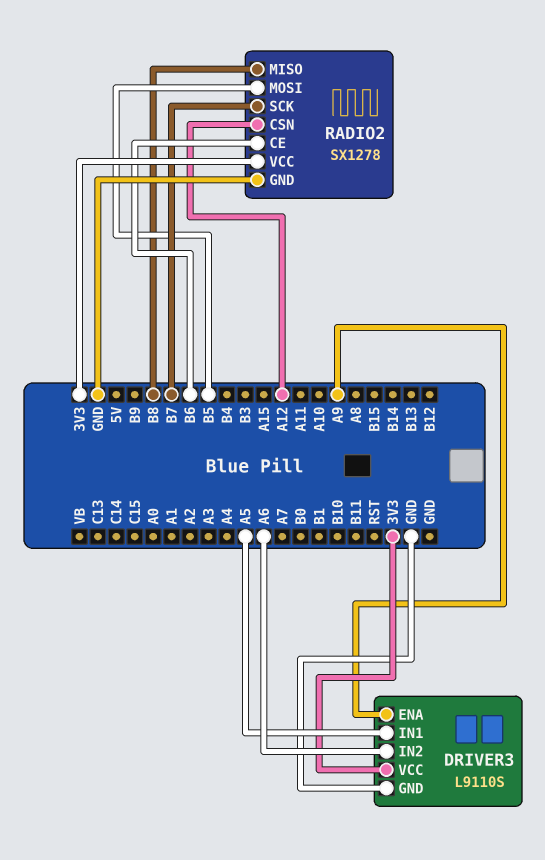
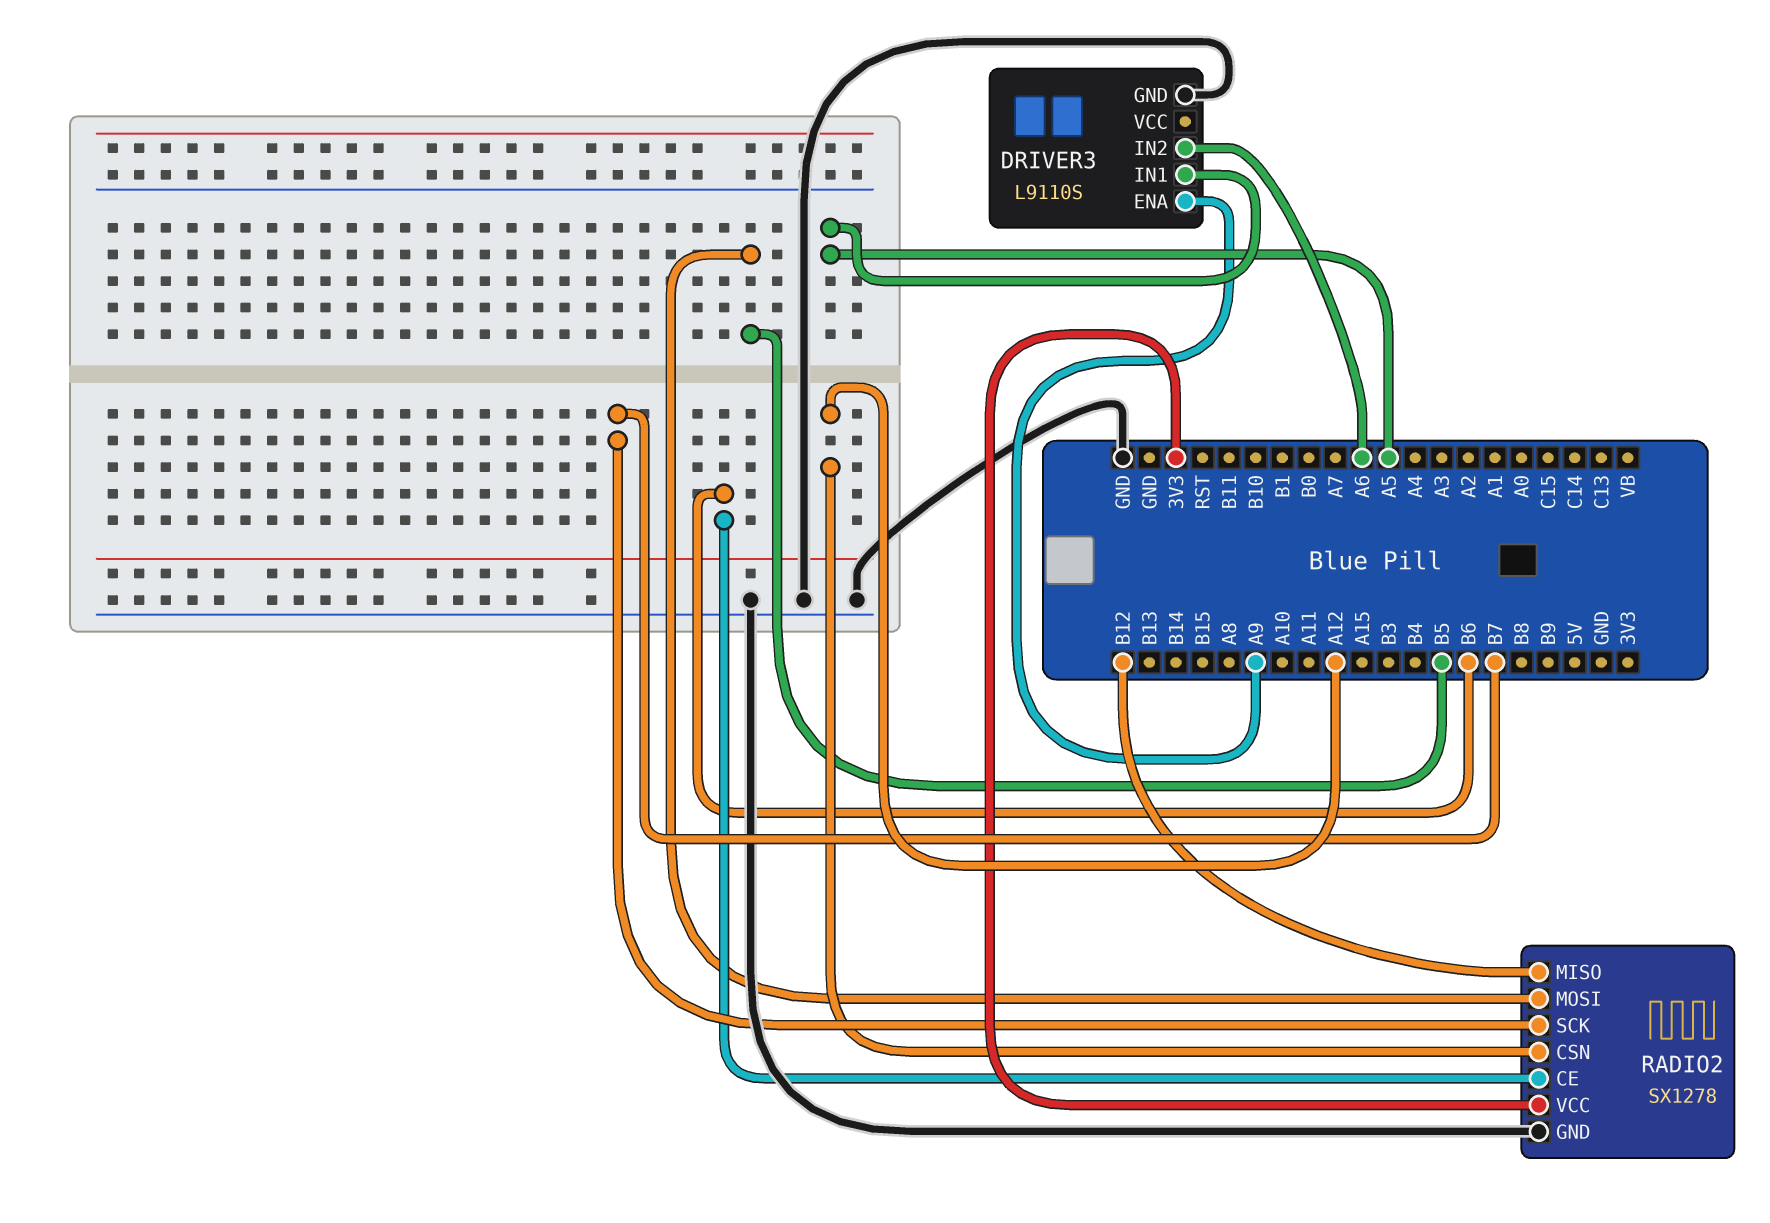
DRIVER3 pin VCC: 3V3 -> none
RADIO2 pin MISO: B8 -> B12

